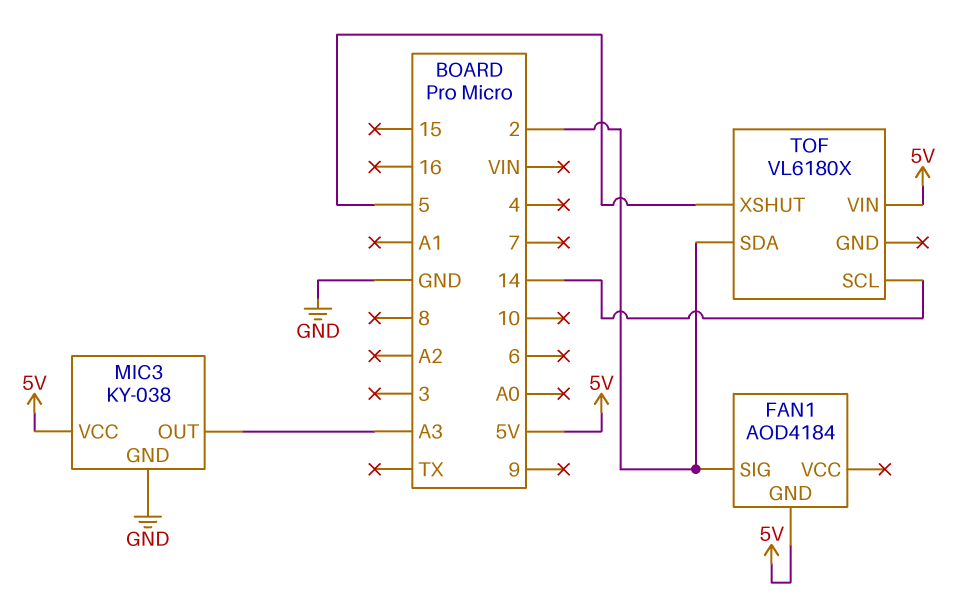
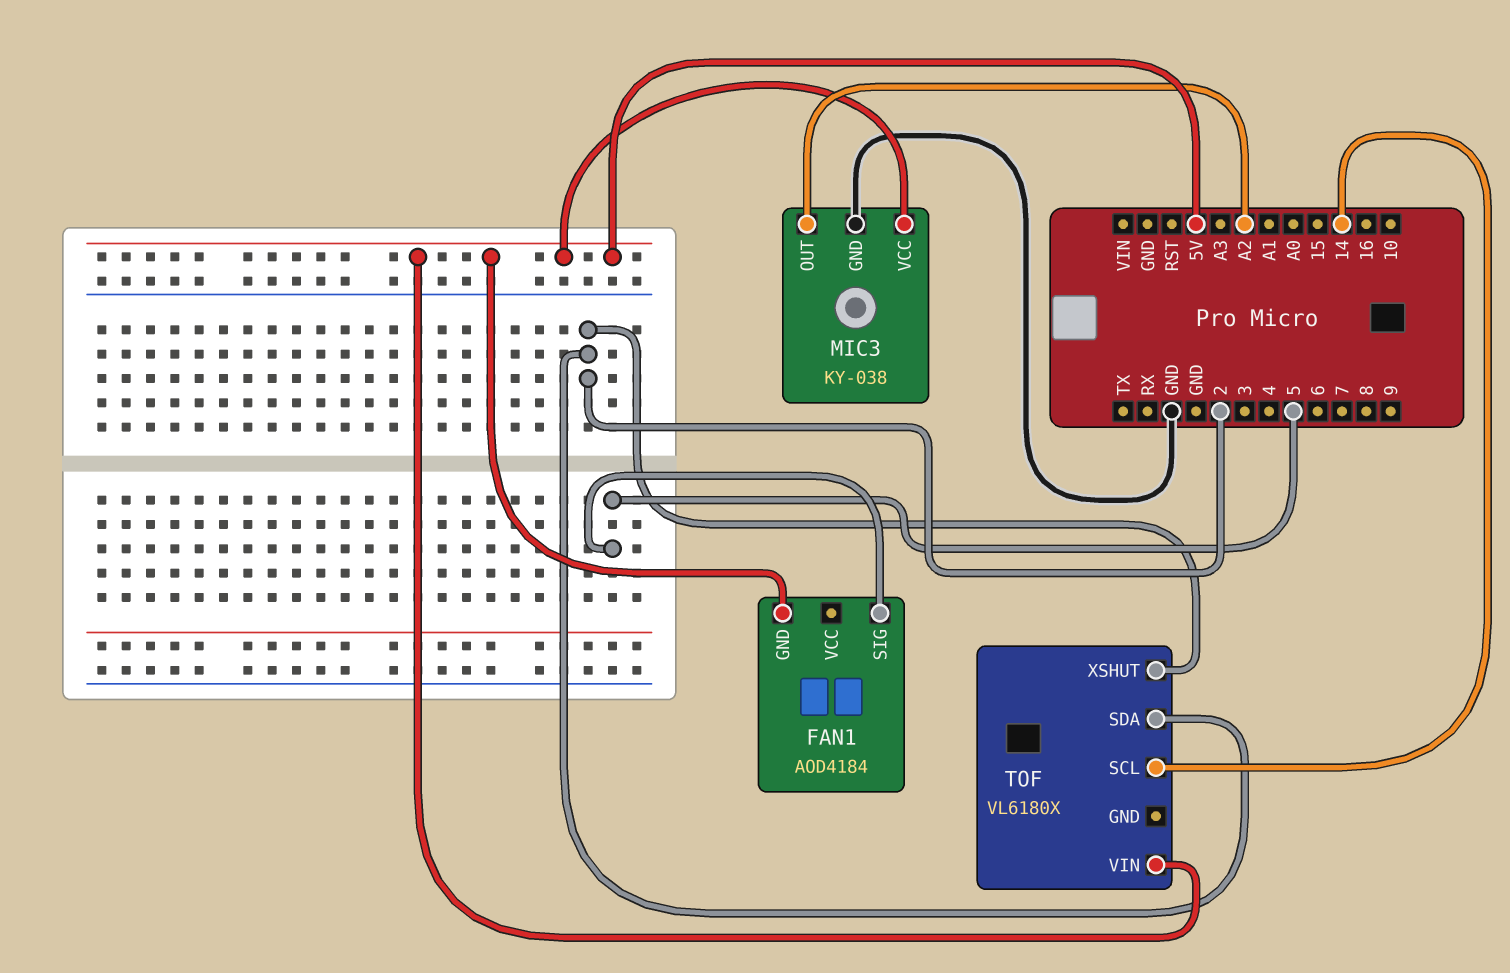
FAN1 pin SIG: 2 -> 5
MIC3 pin OUT: A3 -> A2
TOF pin XSHUT: 5 -> 2

